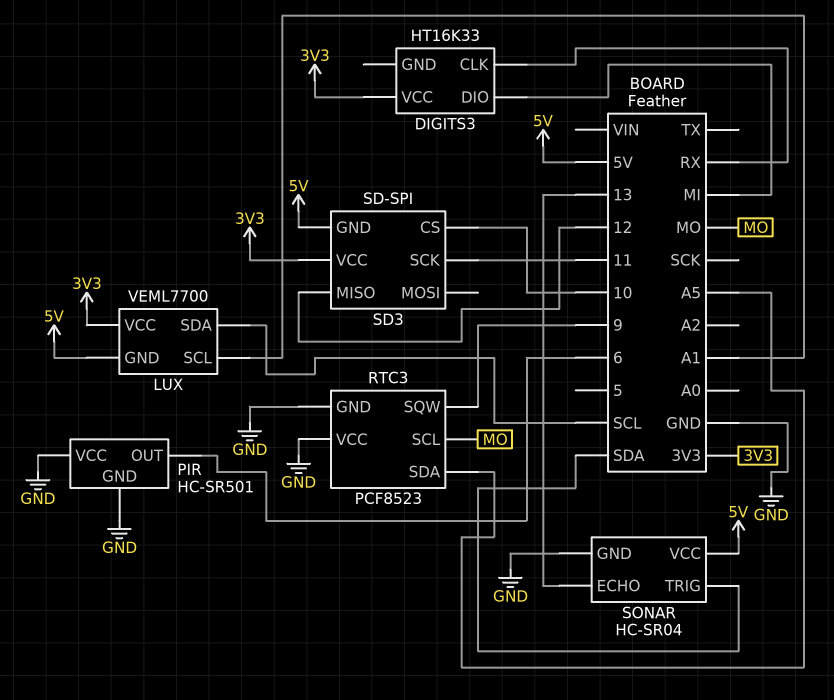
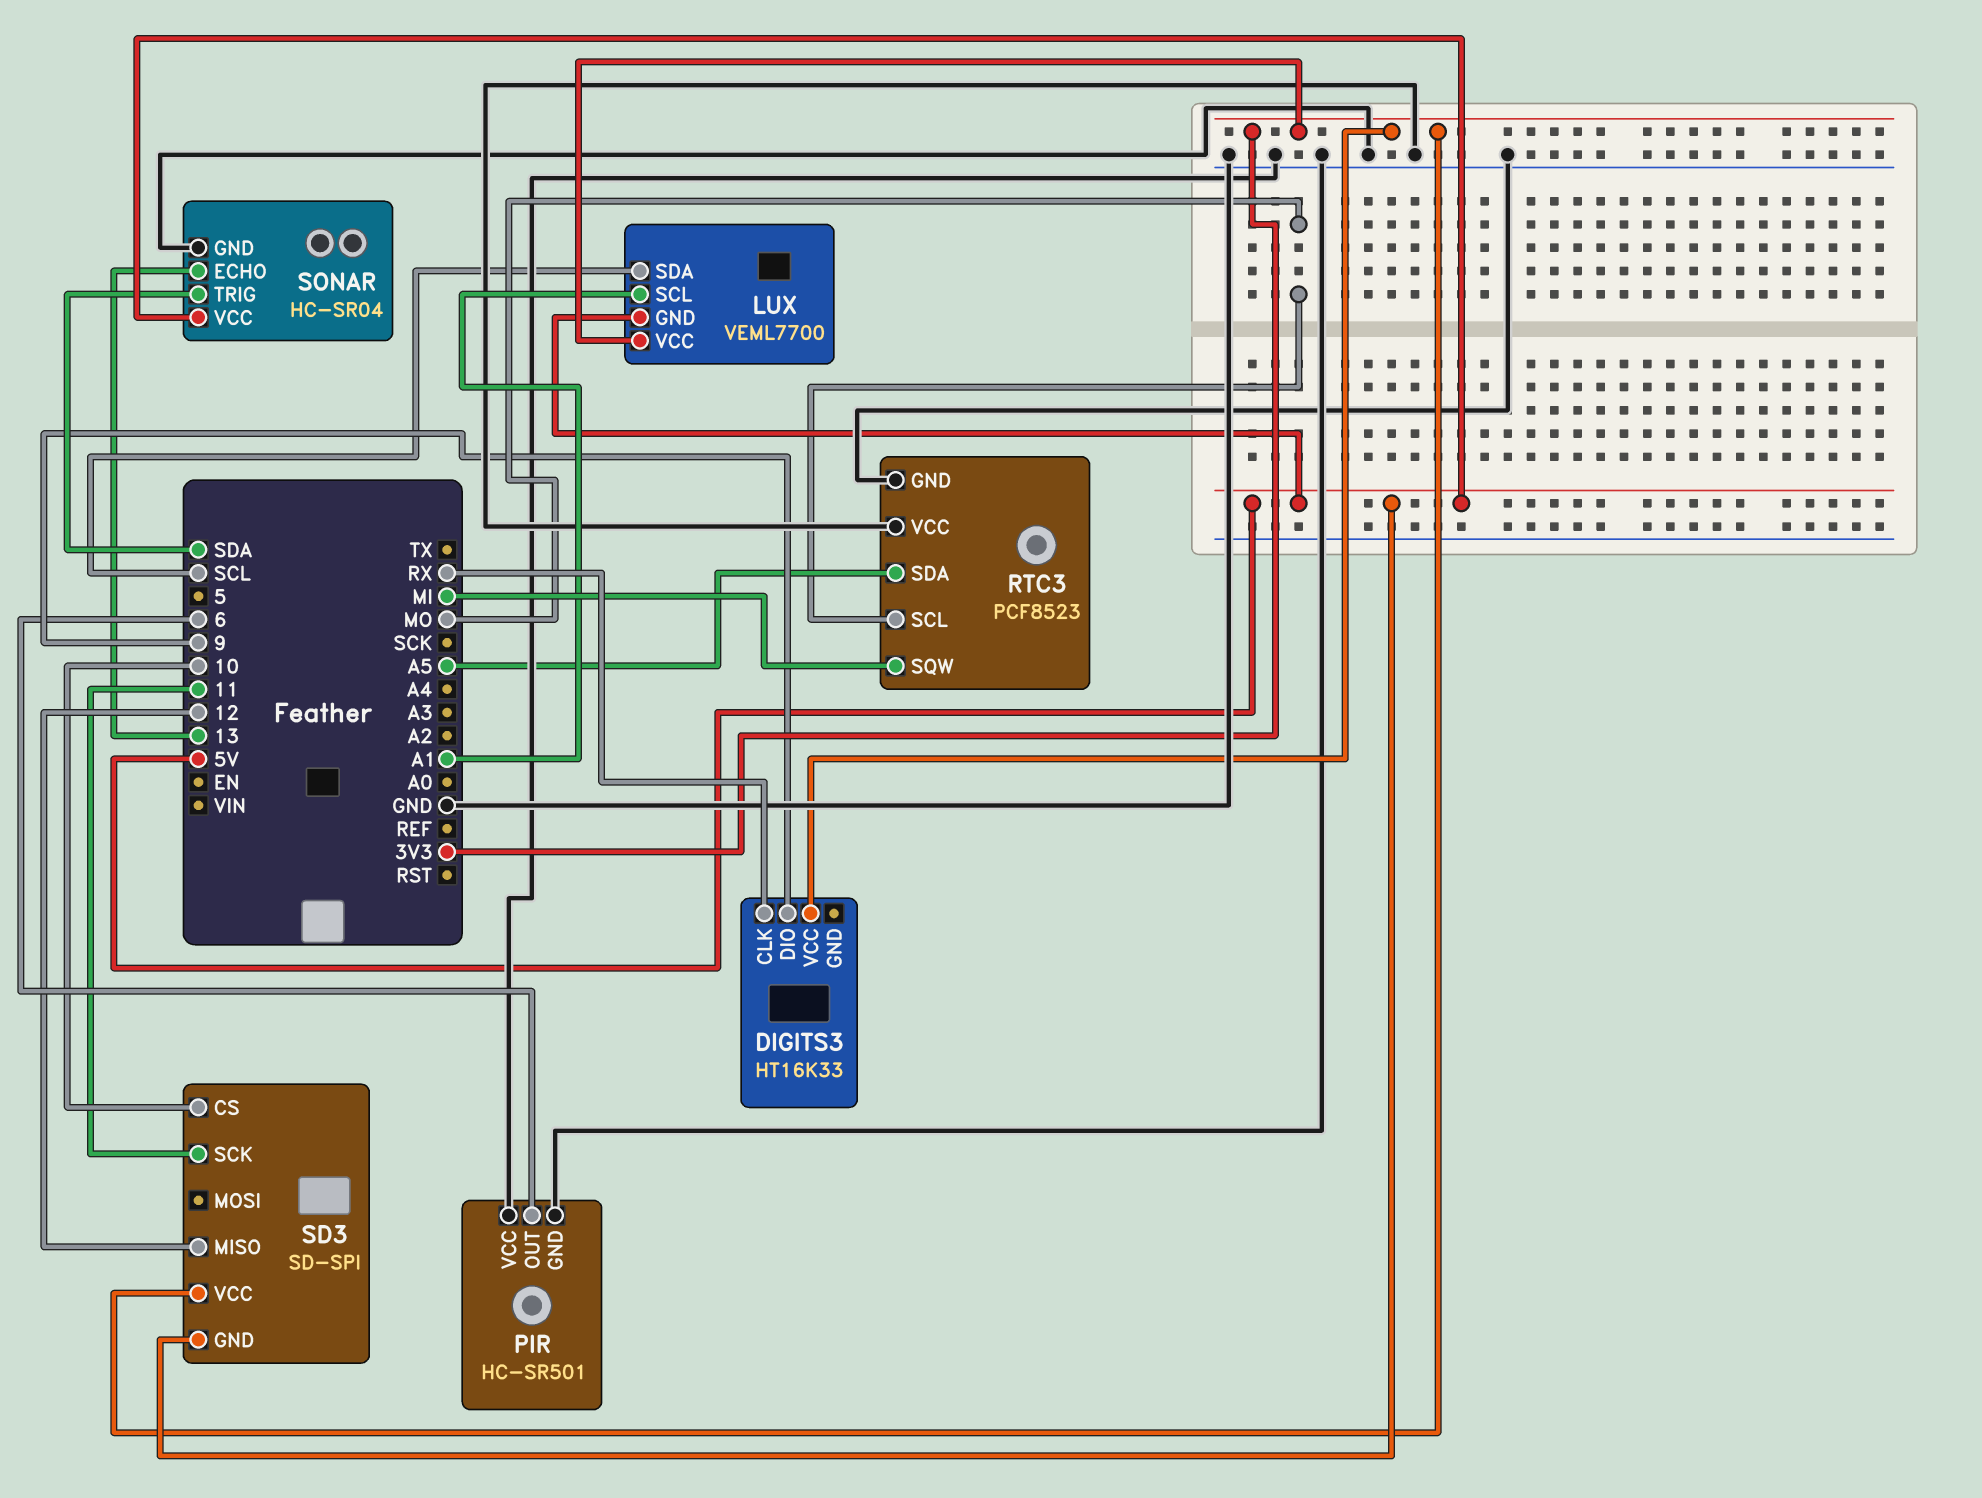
DIGITS3 pin DIO: MI -> 9
RTC3 pin SQW: 9 -> MI

